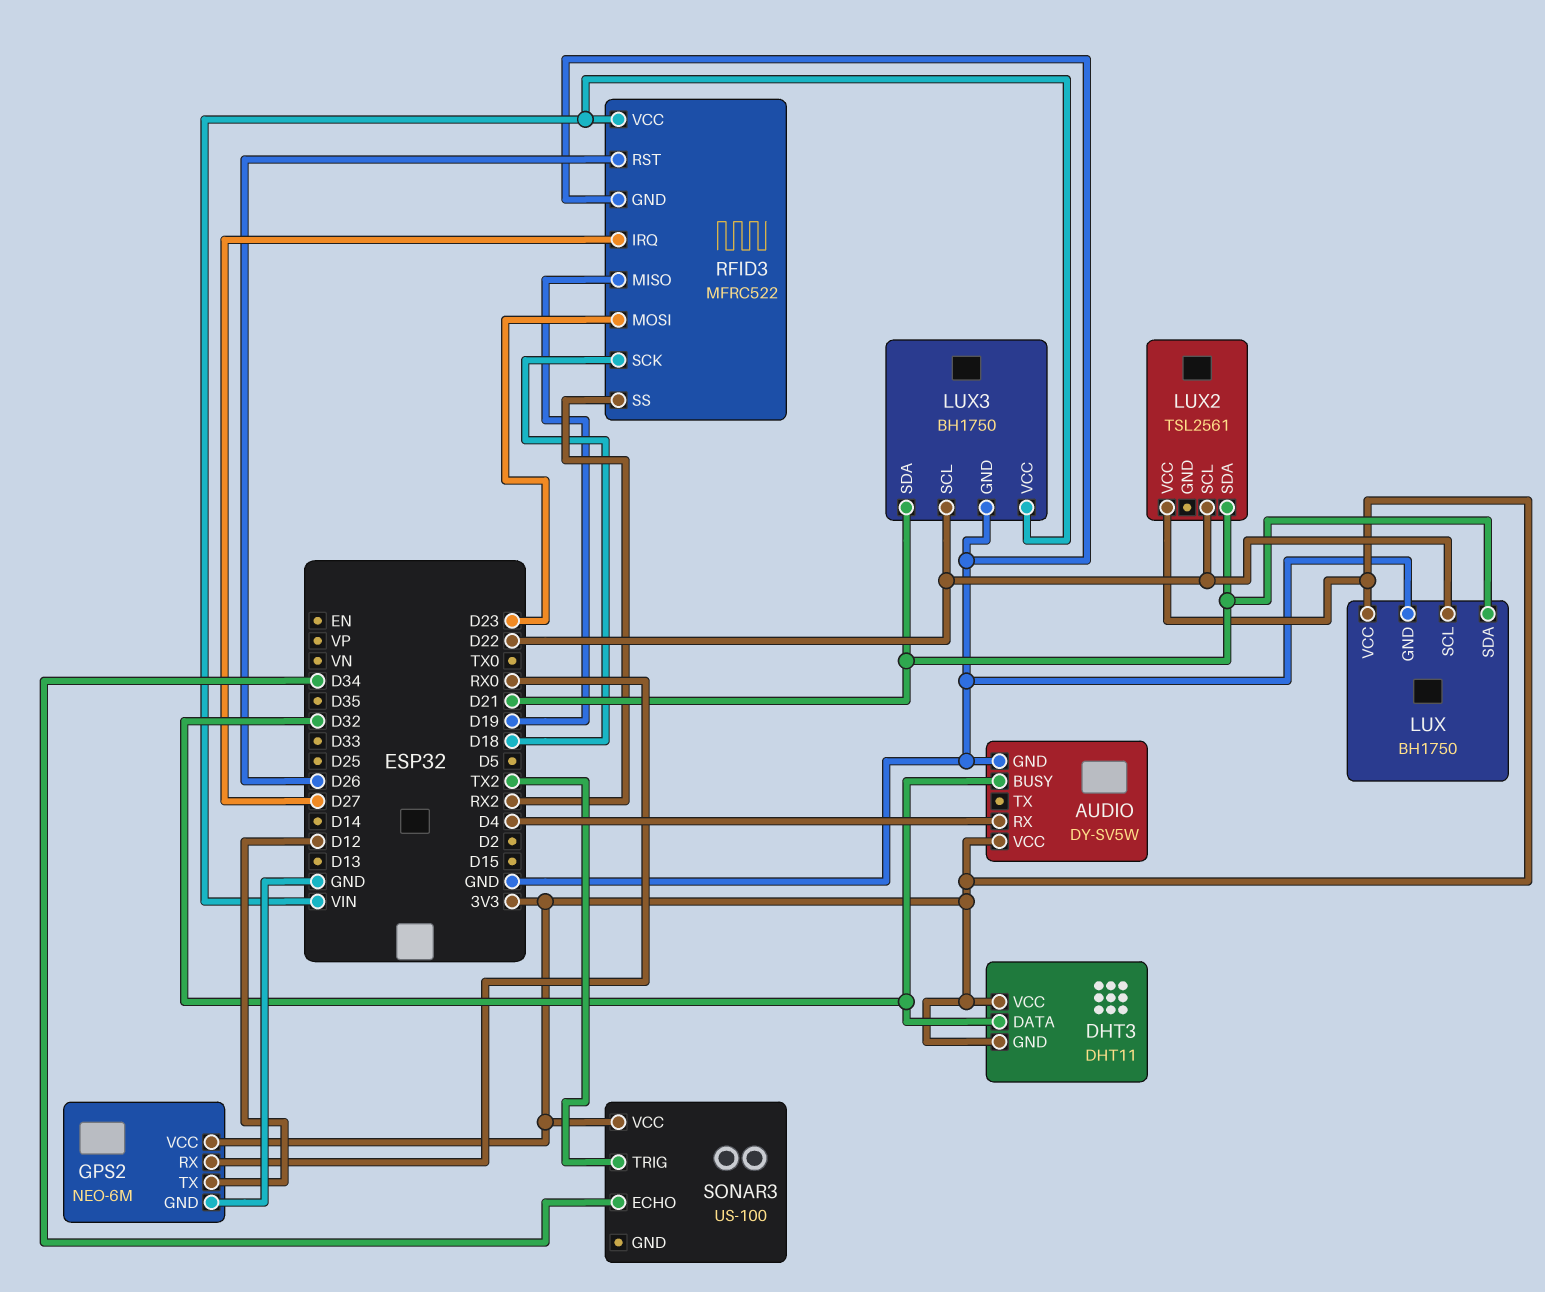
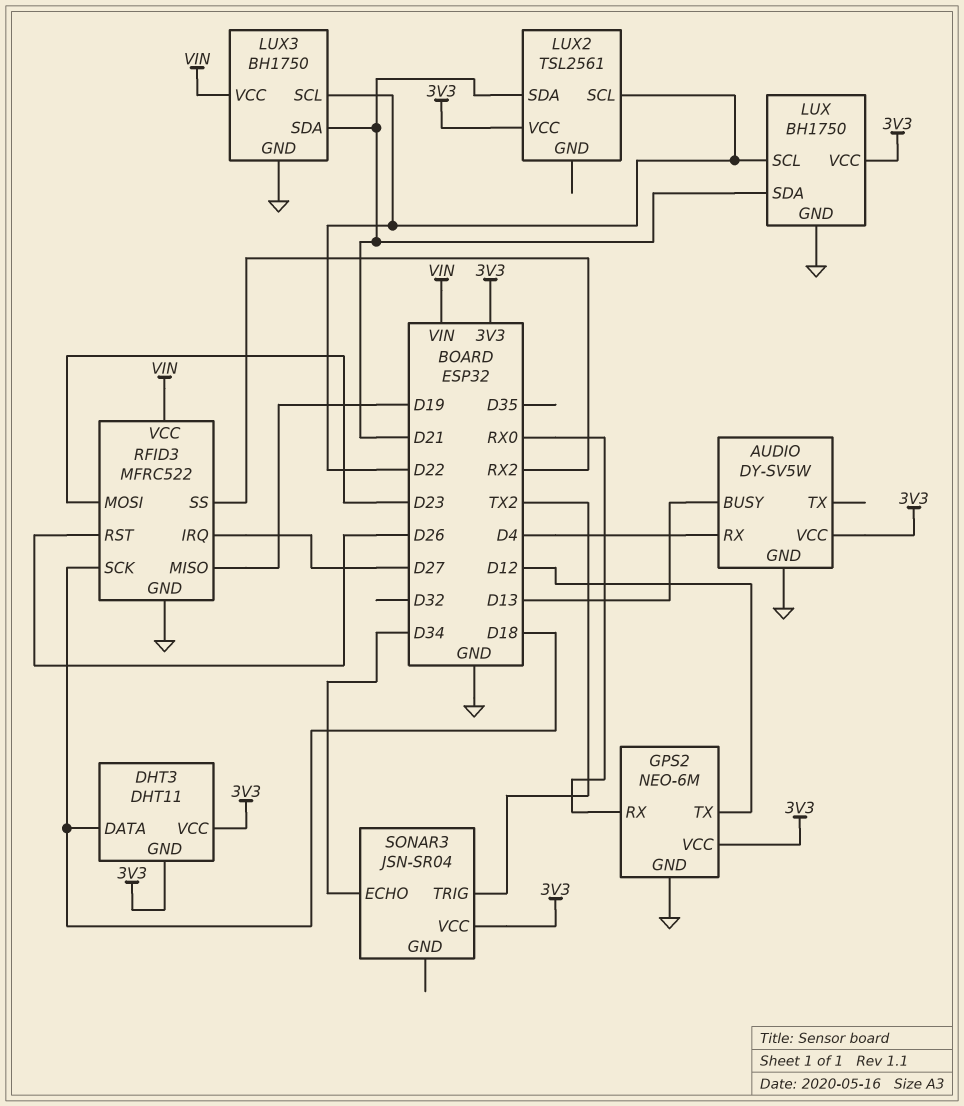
AUDIO pin BUSY: D32 -> D13
DHT3 pin DATA: D32 -> D18
SONAR3: US-100 -> JSN-SR04

